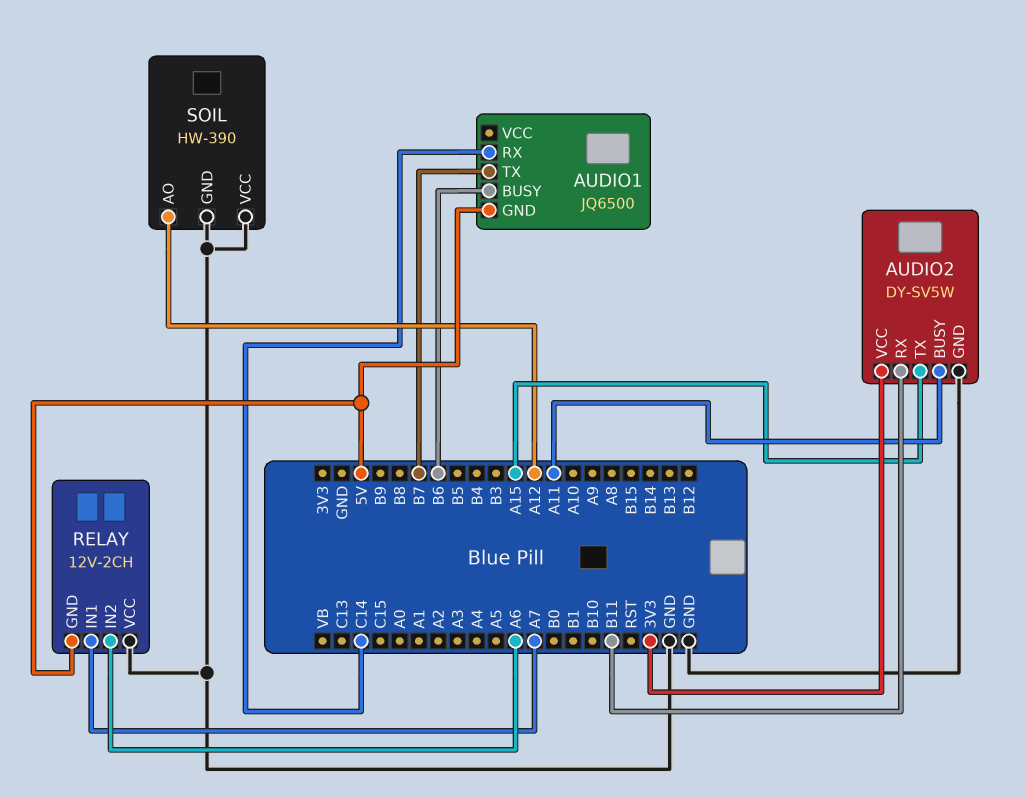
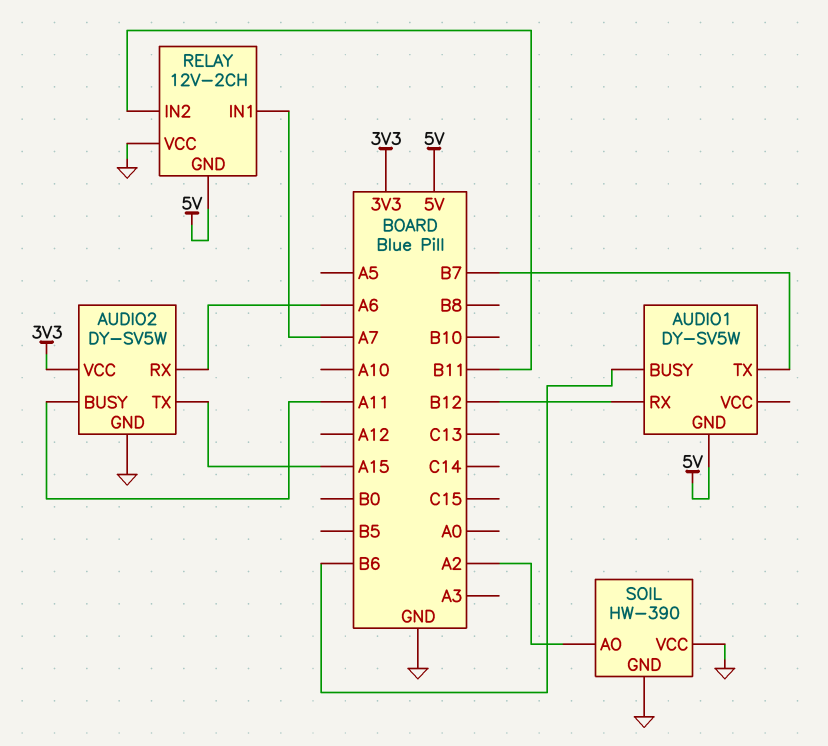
AUDIO1: JQ6500 -> DY-SV5W
AUDIO1 pin RX: C14 -> B12
AUDIO2 pin RX: B11 -> A6
RELAY pin IN2: A6 -> B11
SOIL pin AO: A12 -> A2

